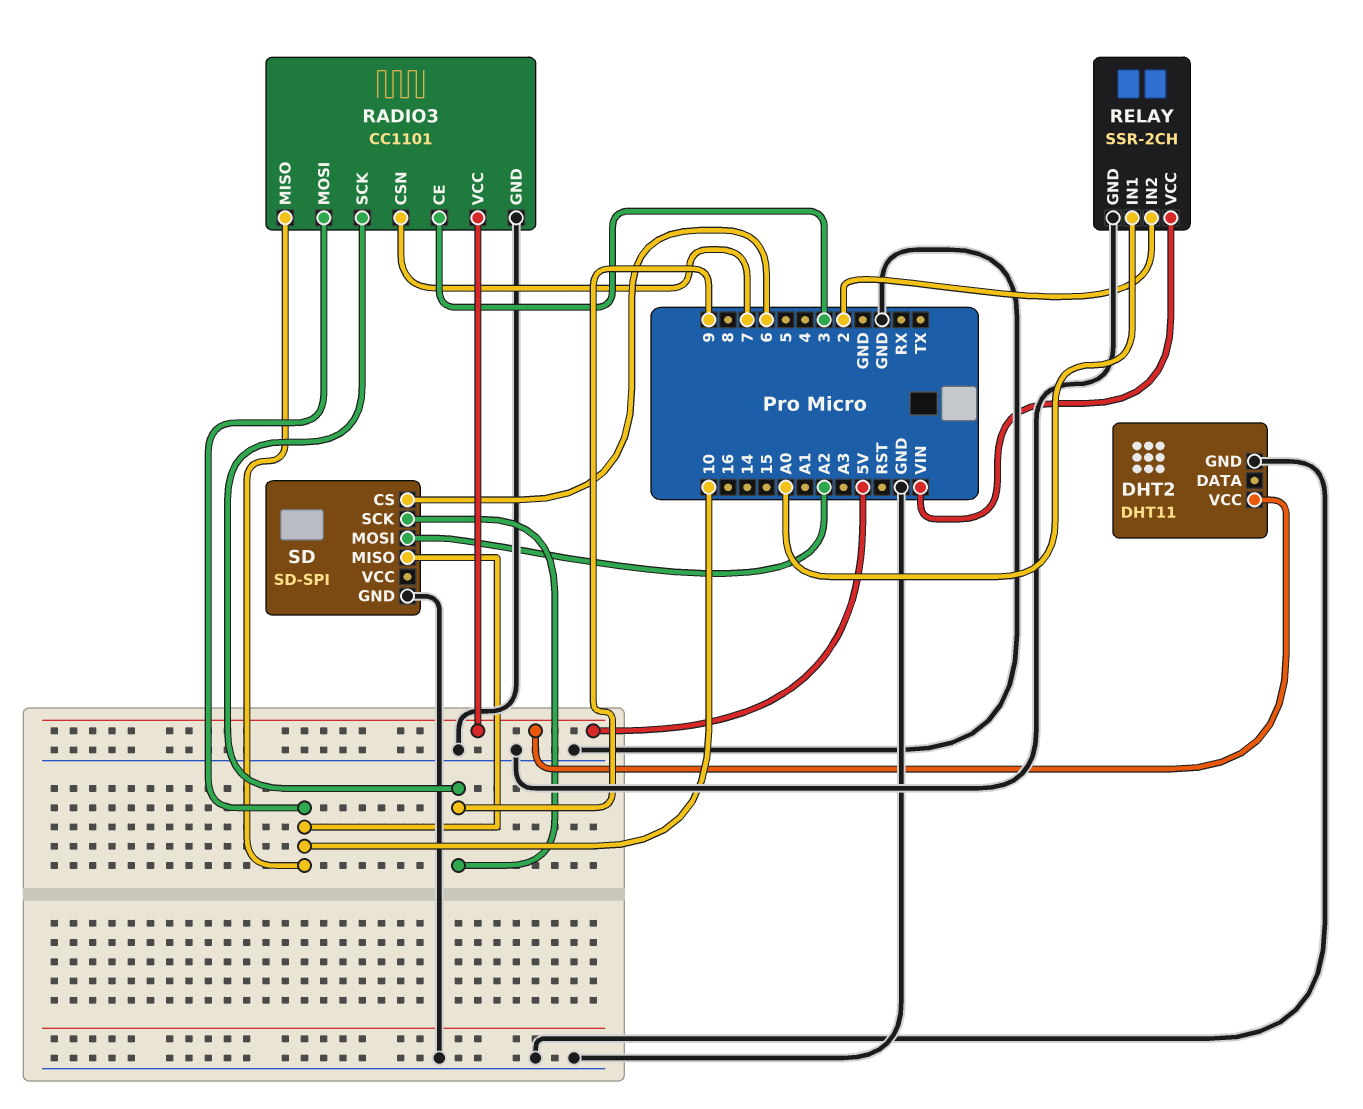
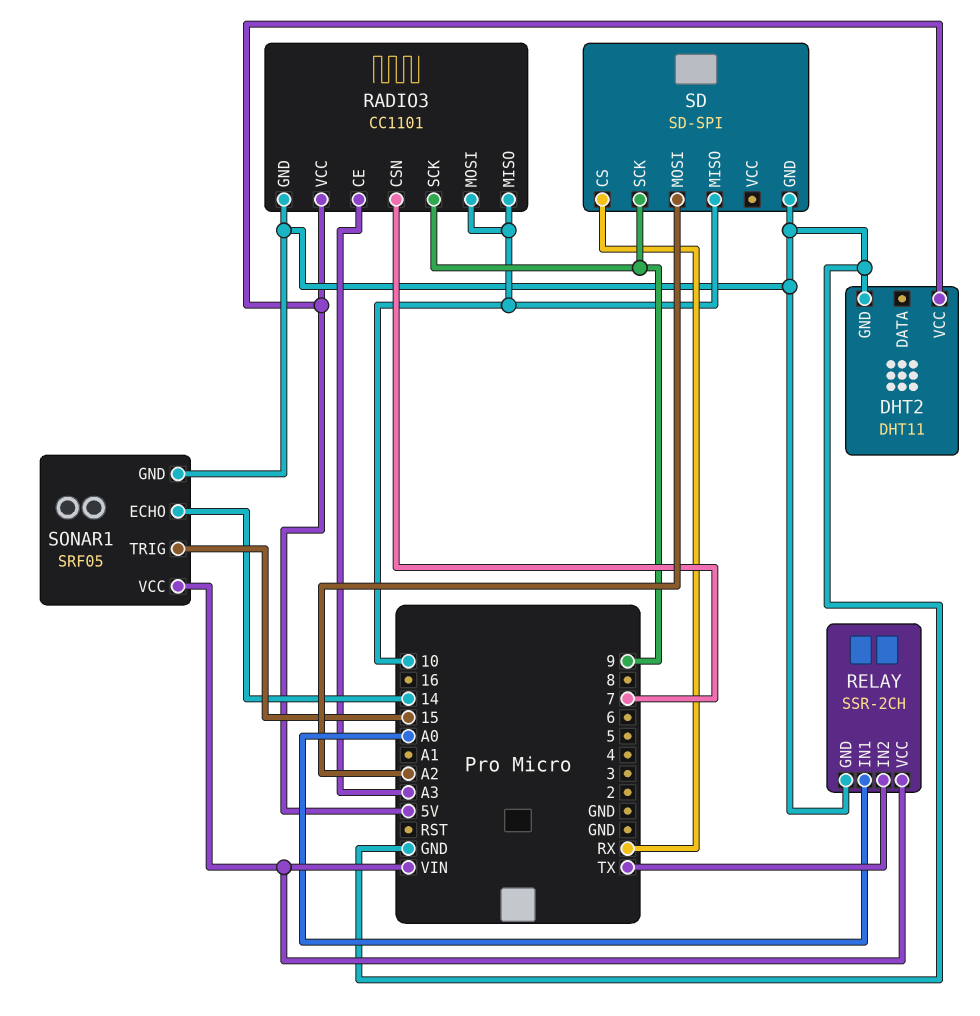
RADIO3 pin CE: 3 -> A3
RELAY pin IN2: 2 -> TX
SD pin CS: 6 -> RX
SONAR1: none -> SRF05
SONAR1 pin ECHO: none -> 14
SONAR1 pin GND: none -> GND
SONAR1 pin TRIG: none -> 15
SONAR1 pin VCC: none -> VIN

